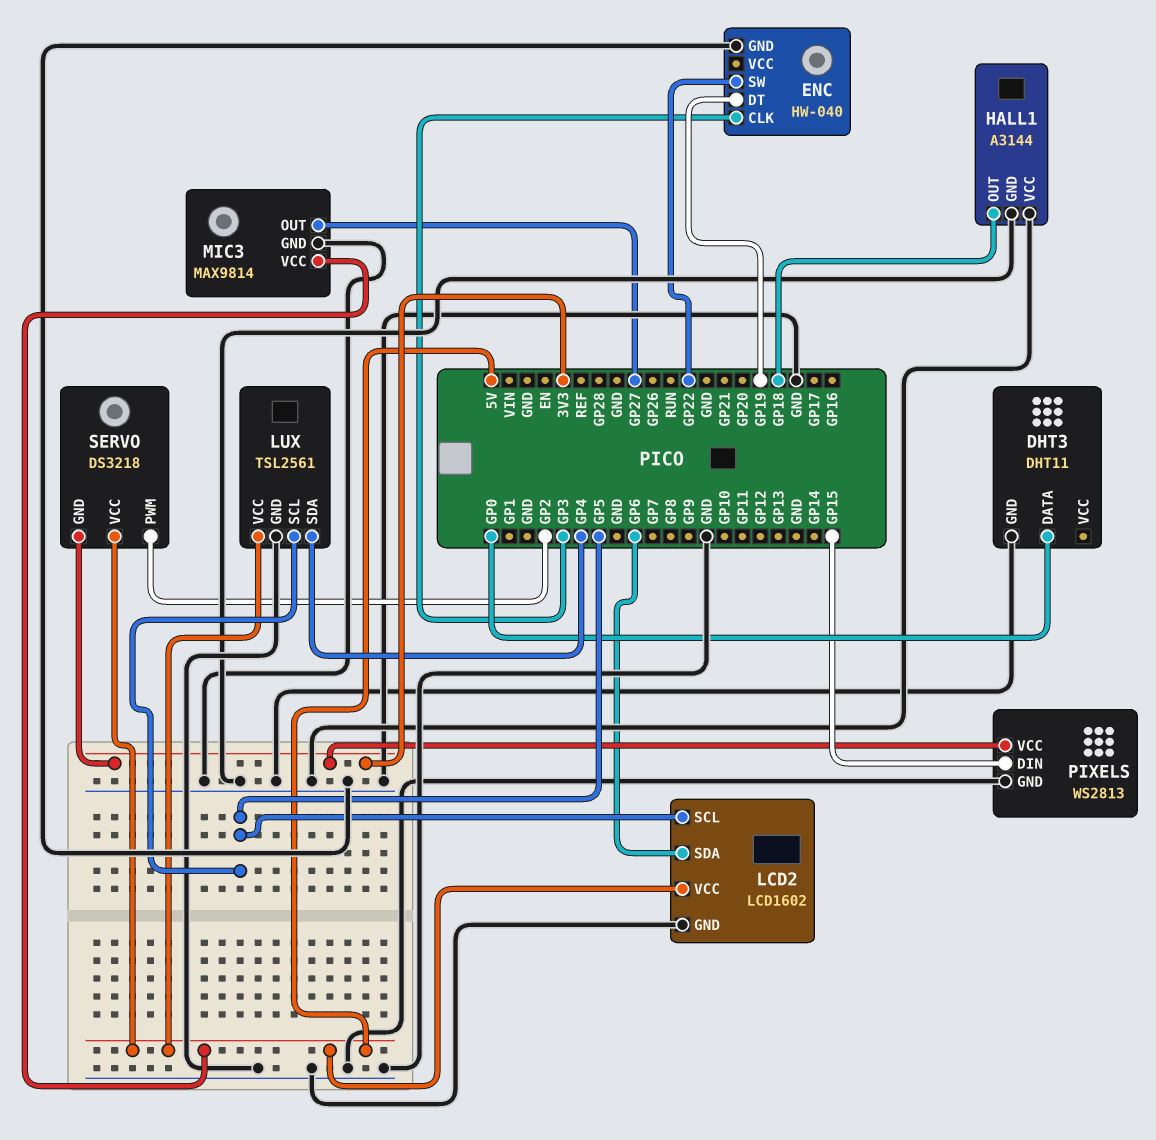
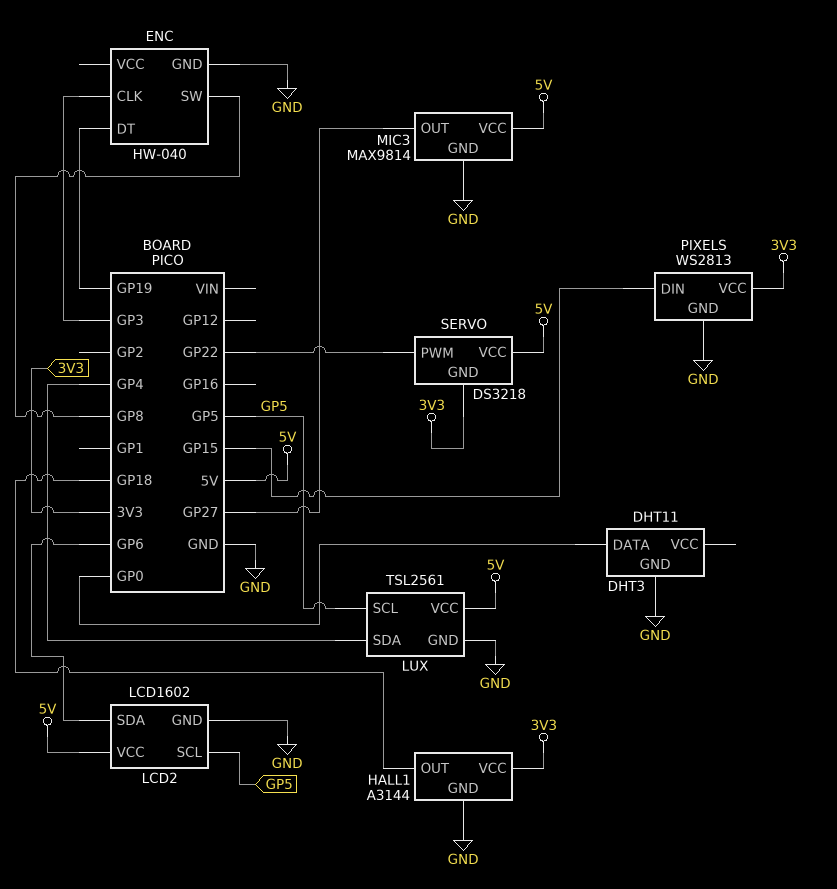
ENC pin SW: GP22 -> GP8
HALL1 pin VCC: GND -> 3V3
SERVO pin PWM: GP2 -> GP22

